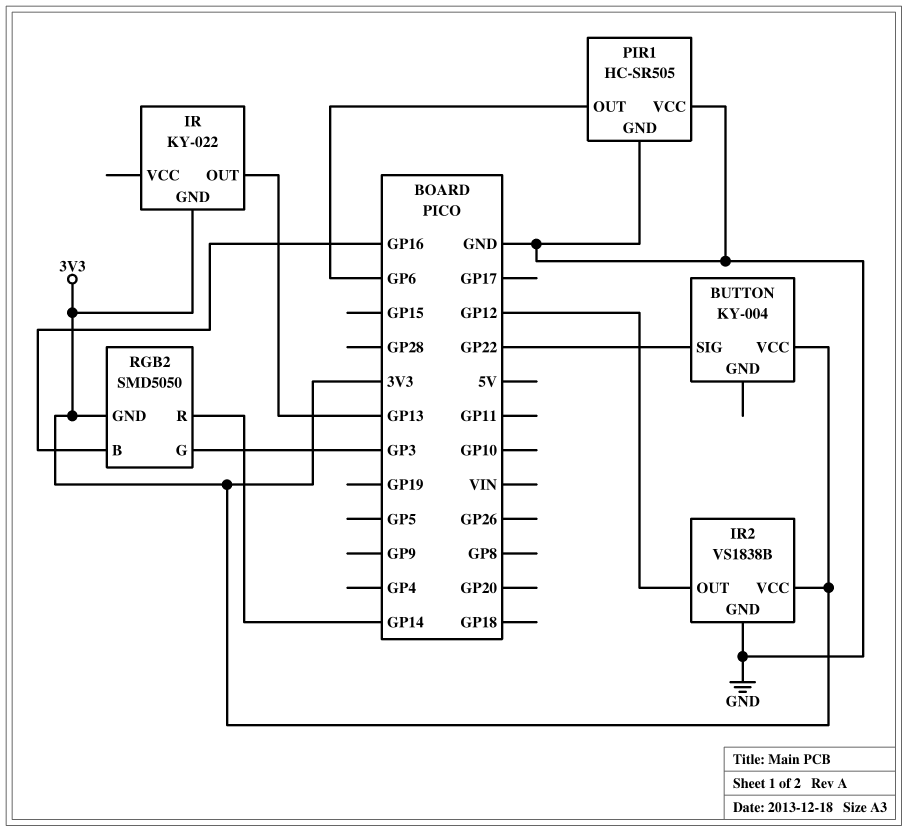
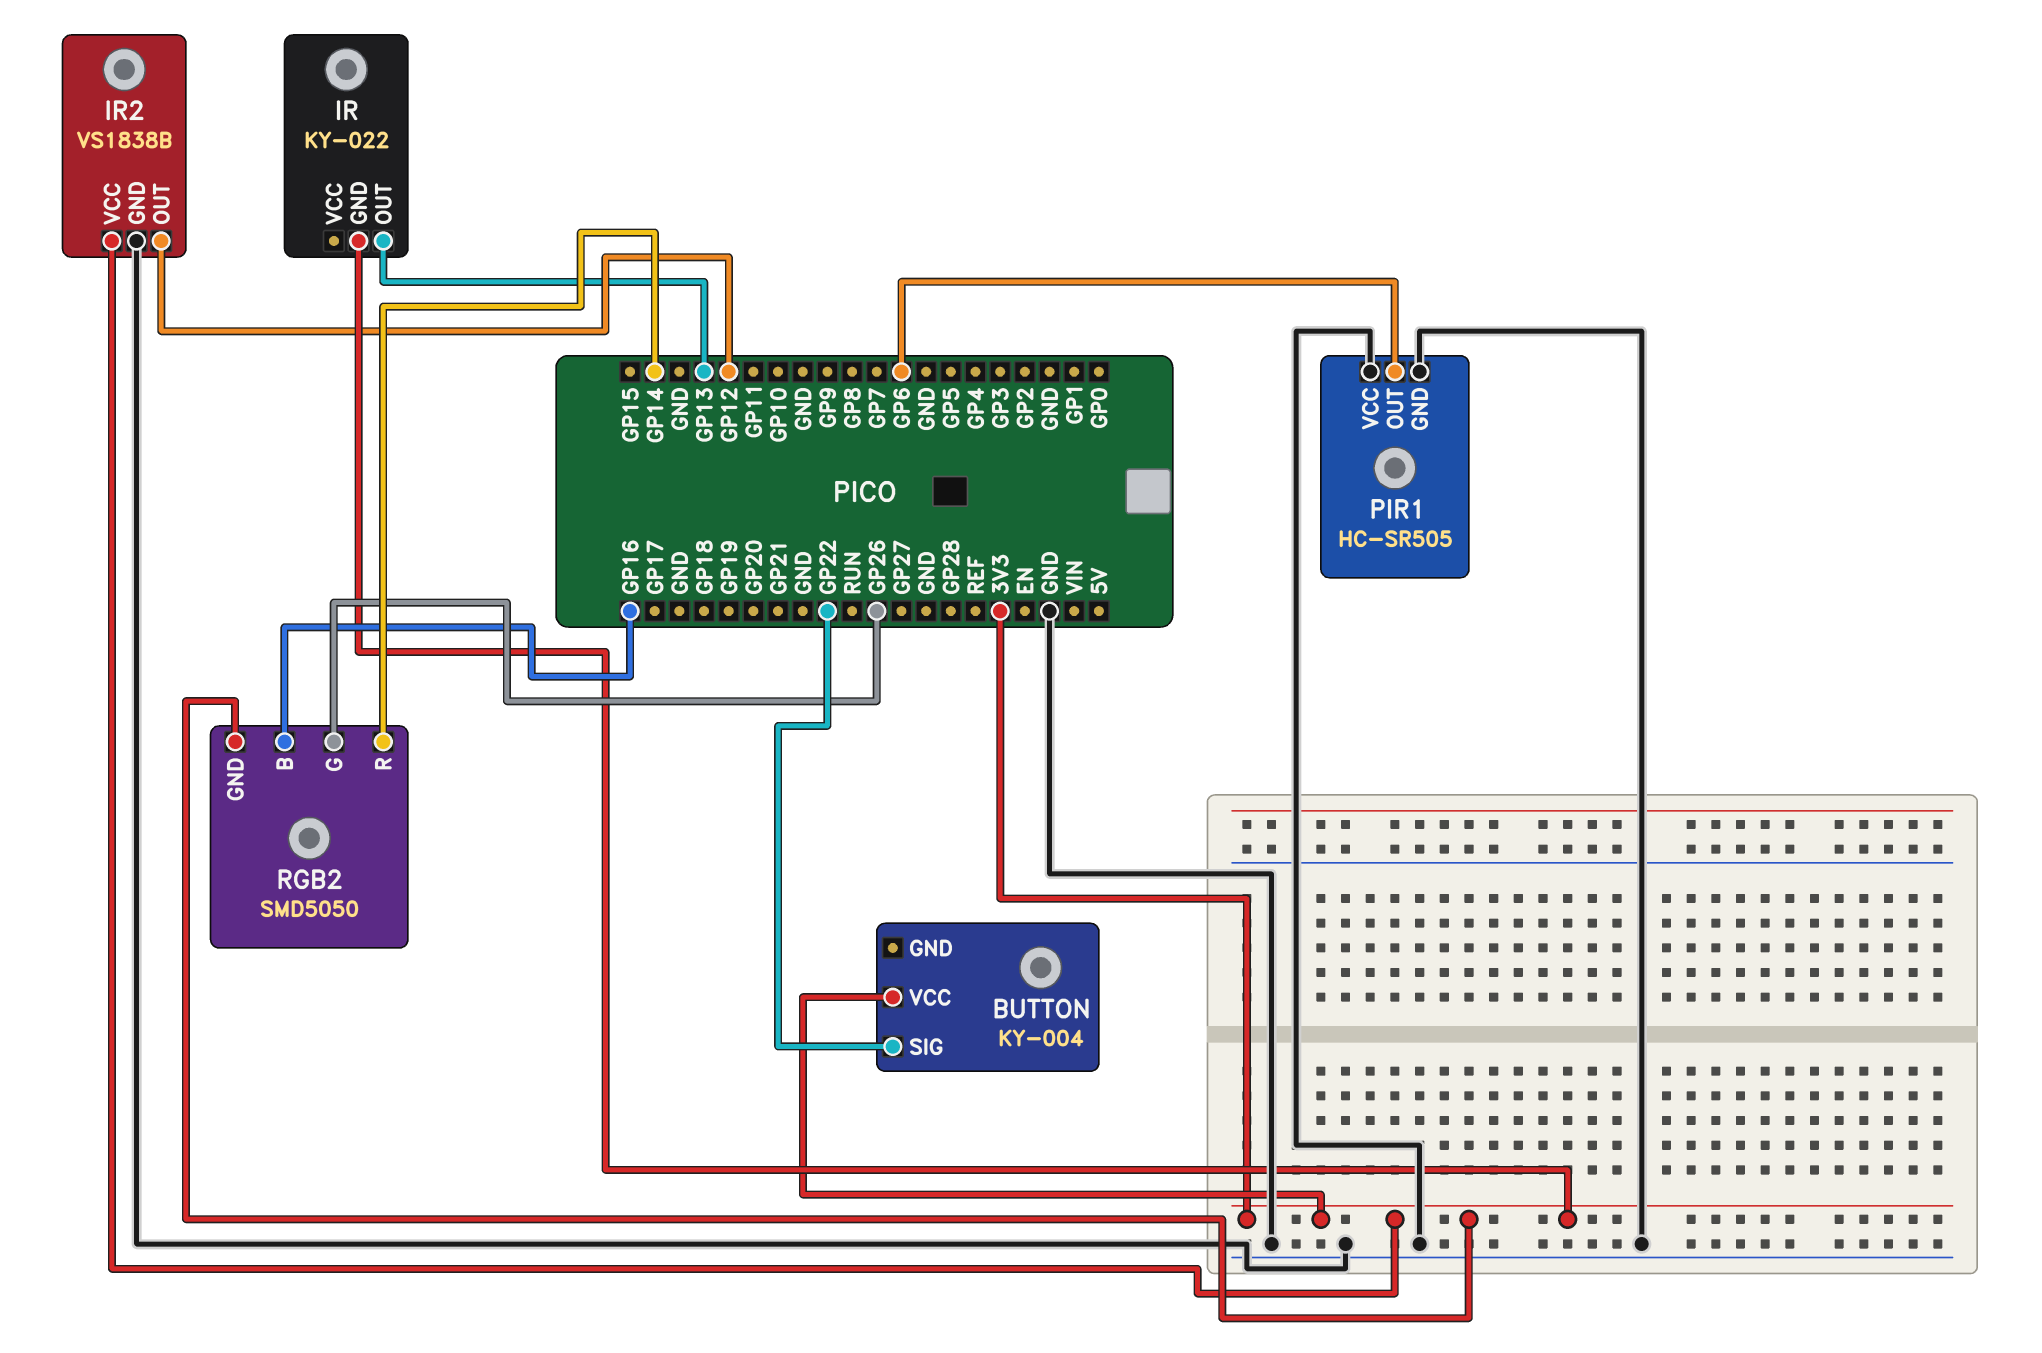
RGB2 pin G: GP3 -> GP26

